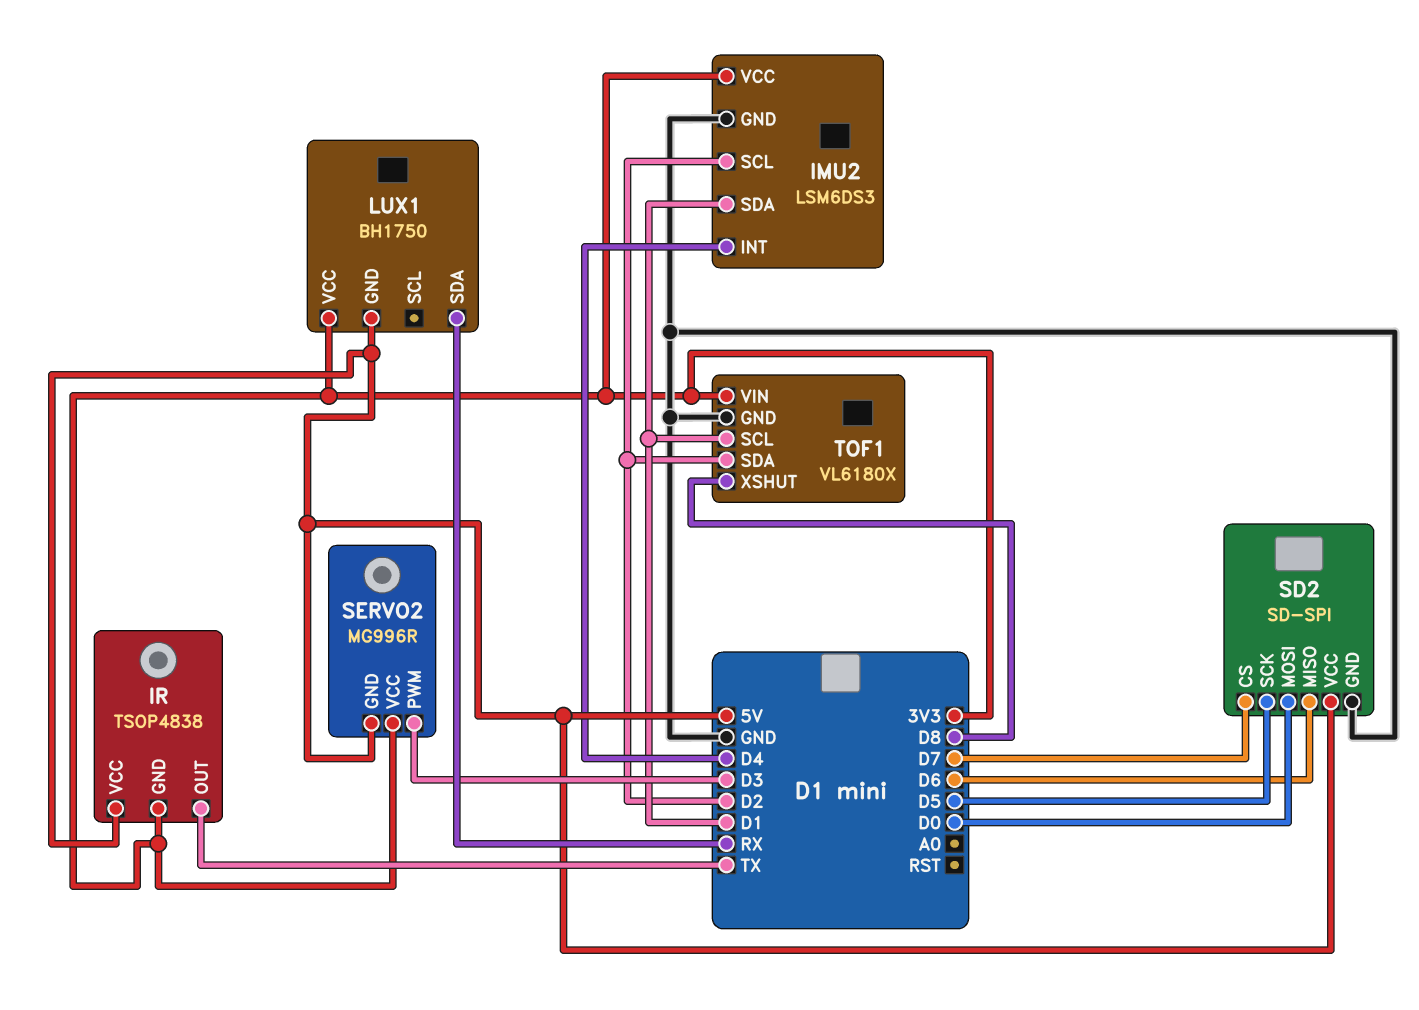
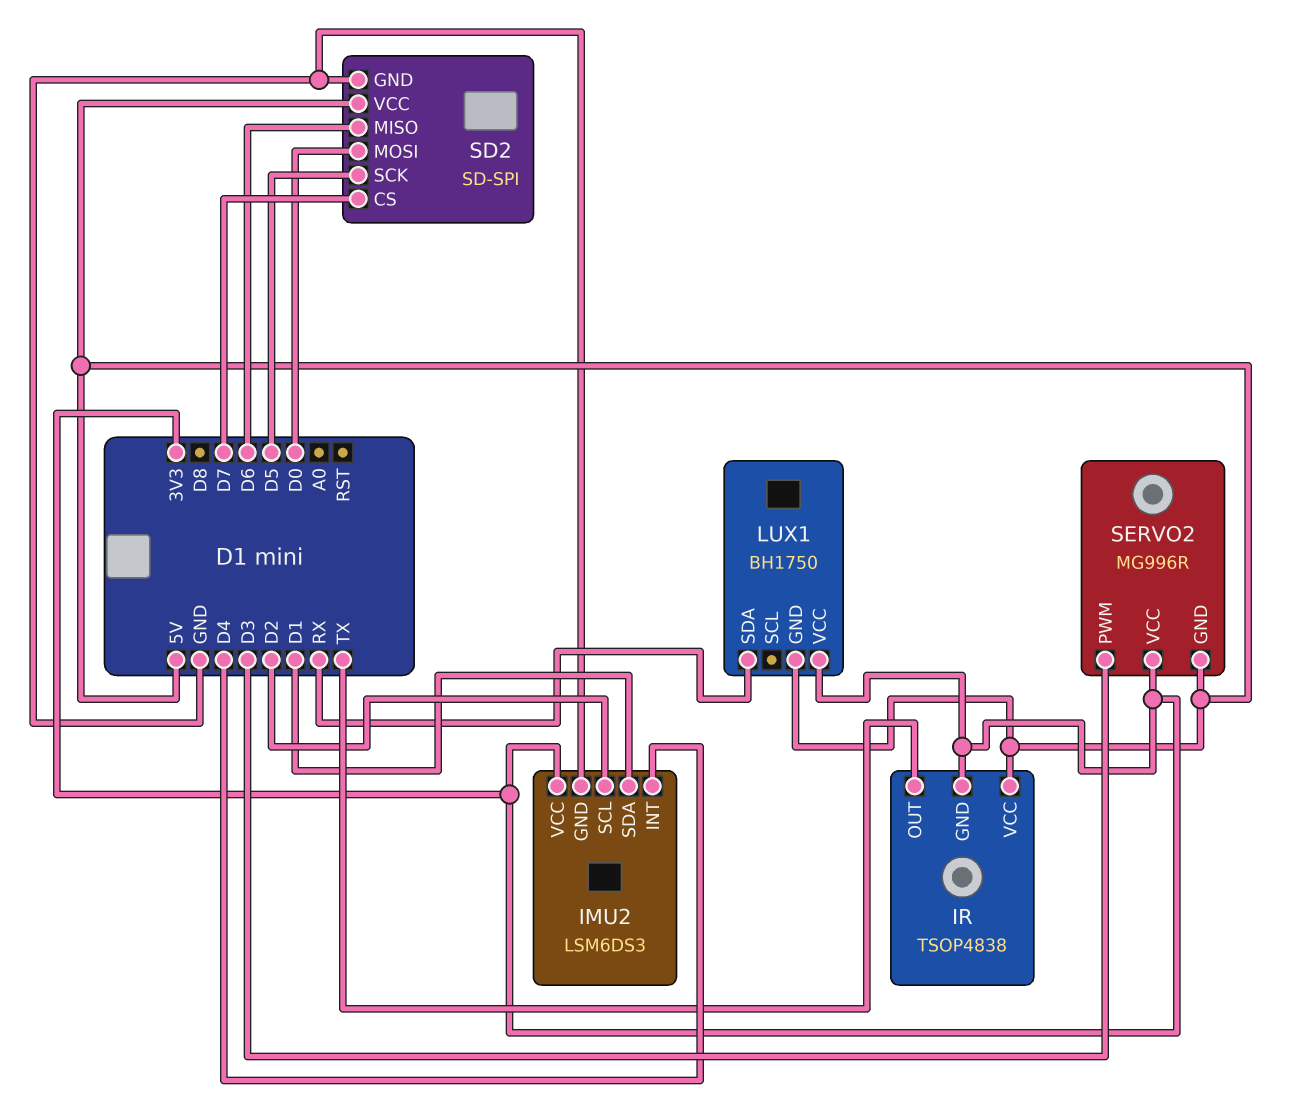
TOF1: VL6180X -> none
TOF1 pin GND: GND -> none
TOF1 pin SCL: D1 -> none
TOF1 pin SDA: D2 -> none
TOF1 pin VIN: 3V3 -> none
TOF1 pin XSHUT: D8 -> none

